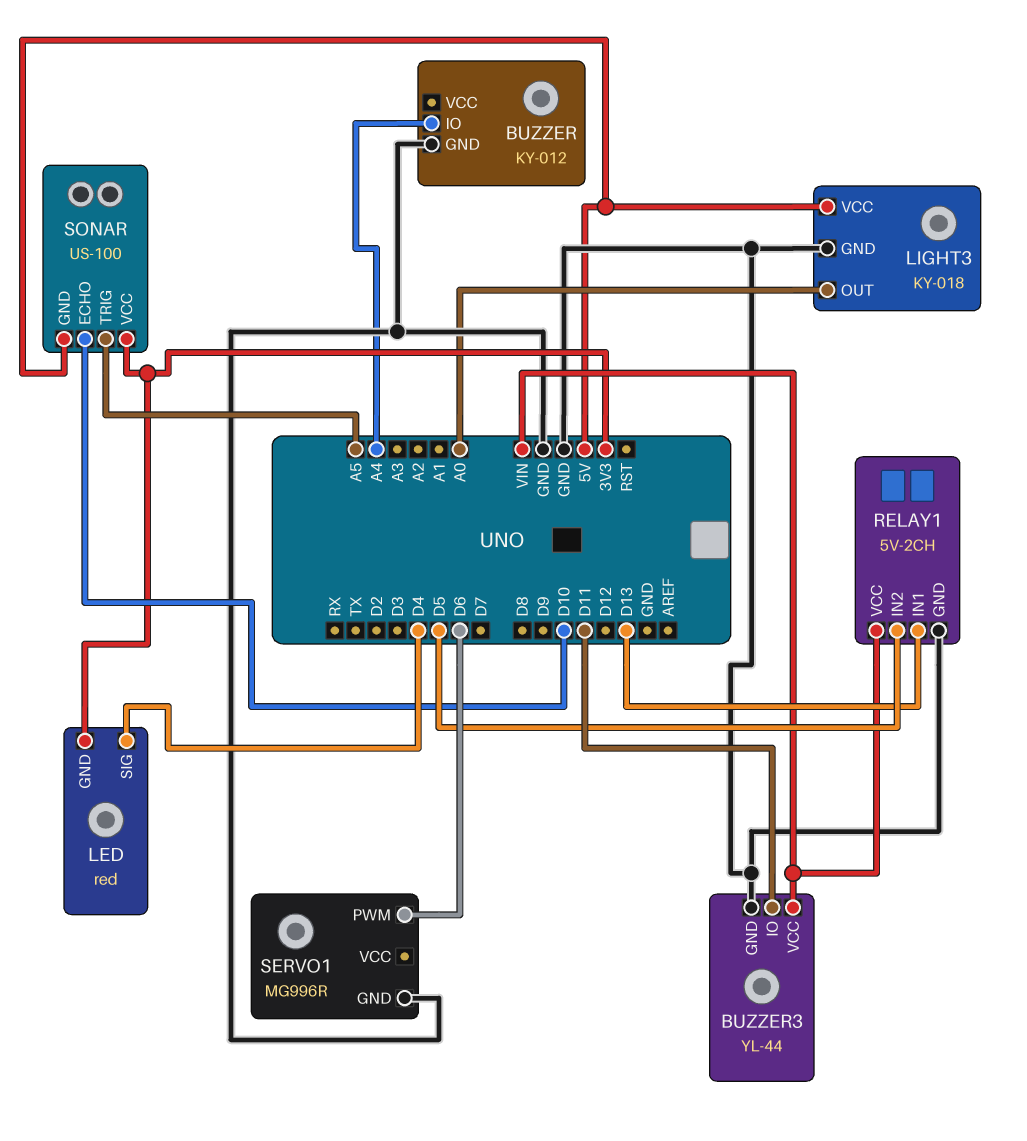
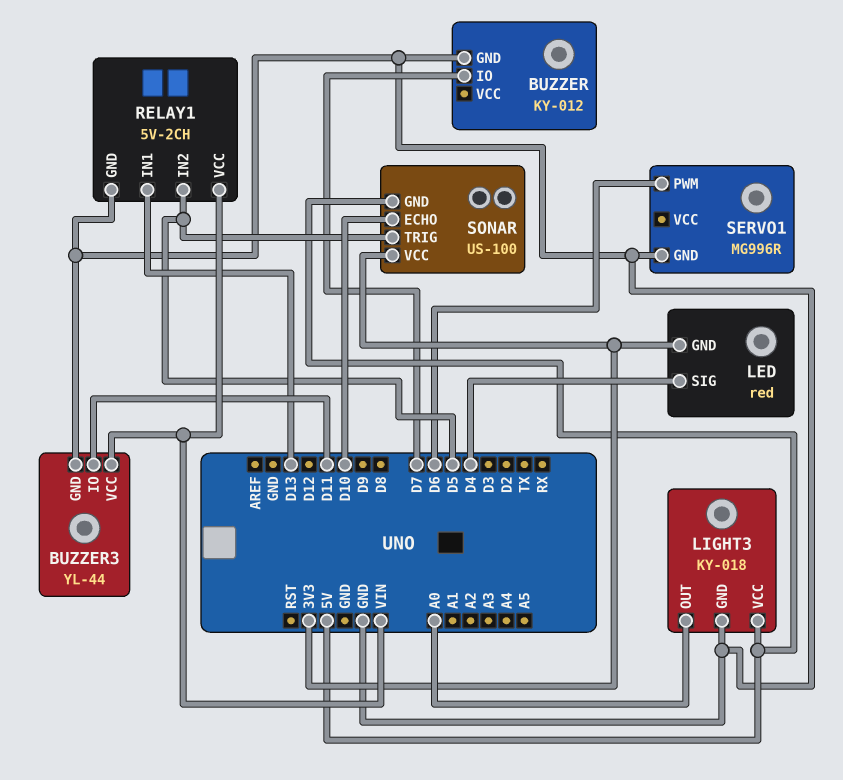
BUZZER pin IO: A4 -> D7
SONAR pin TRIG: A5 -> D5

